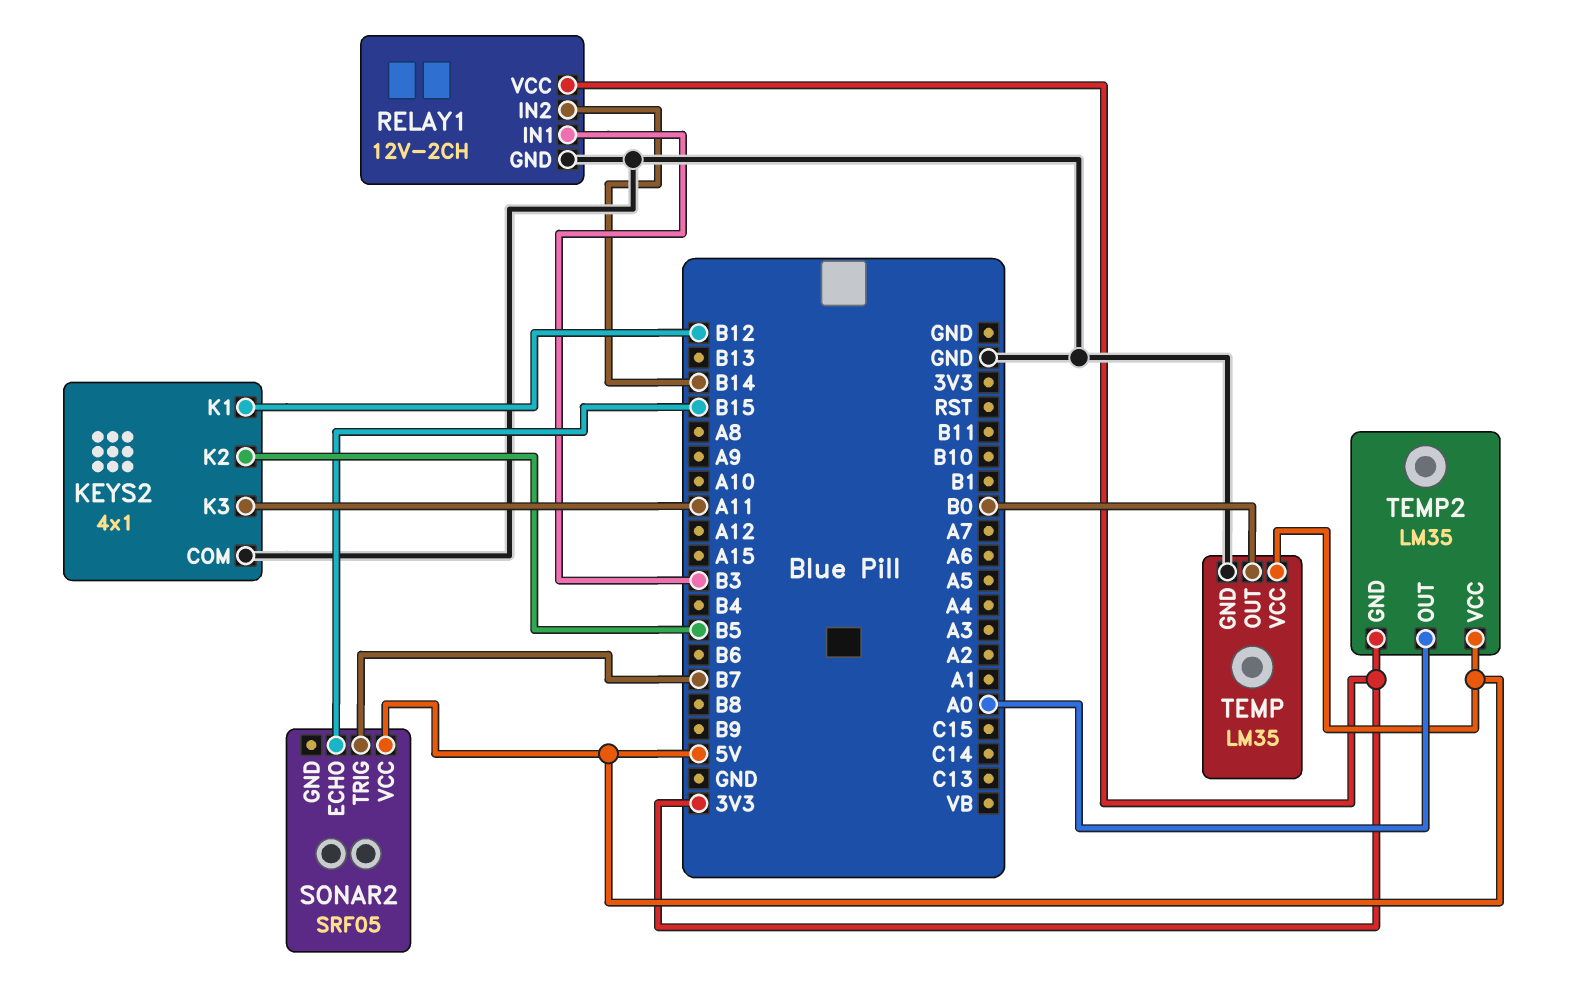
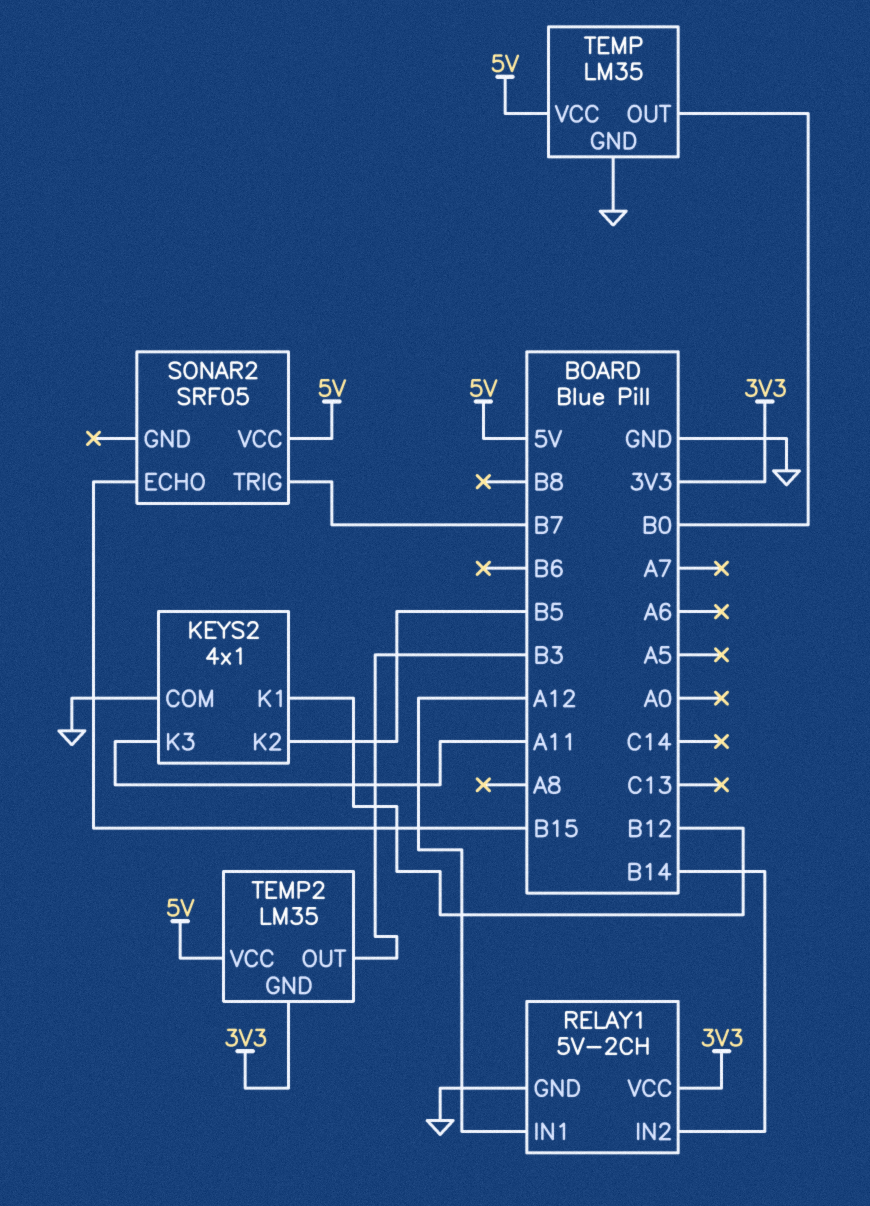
RELAY1: 12V-2CH -> 5V-2CH
RELAY1 pin IN1: B3 -> A12
TEMP2 pin OUT: A0 -> B3

